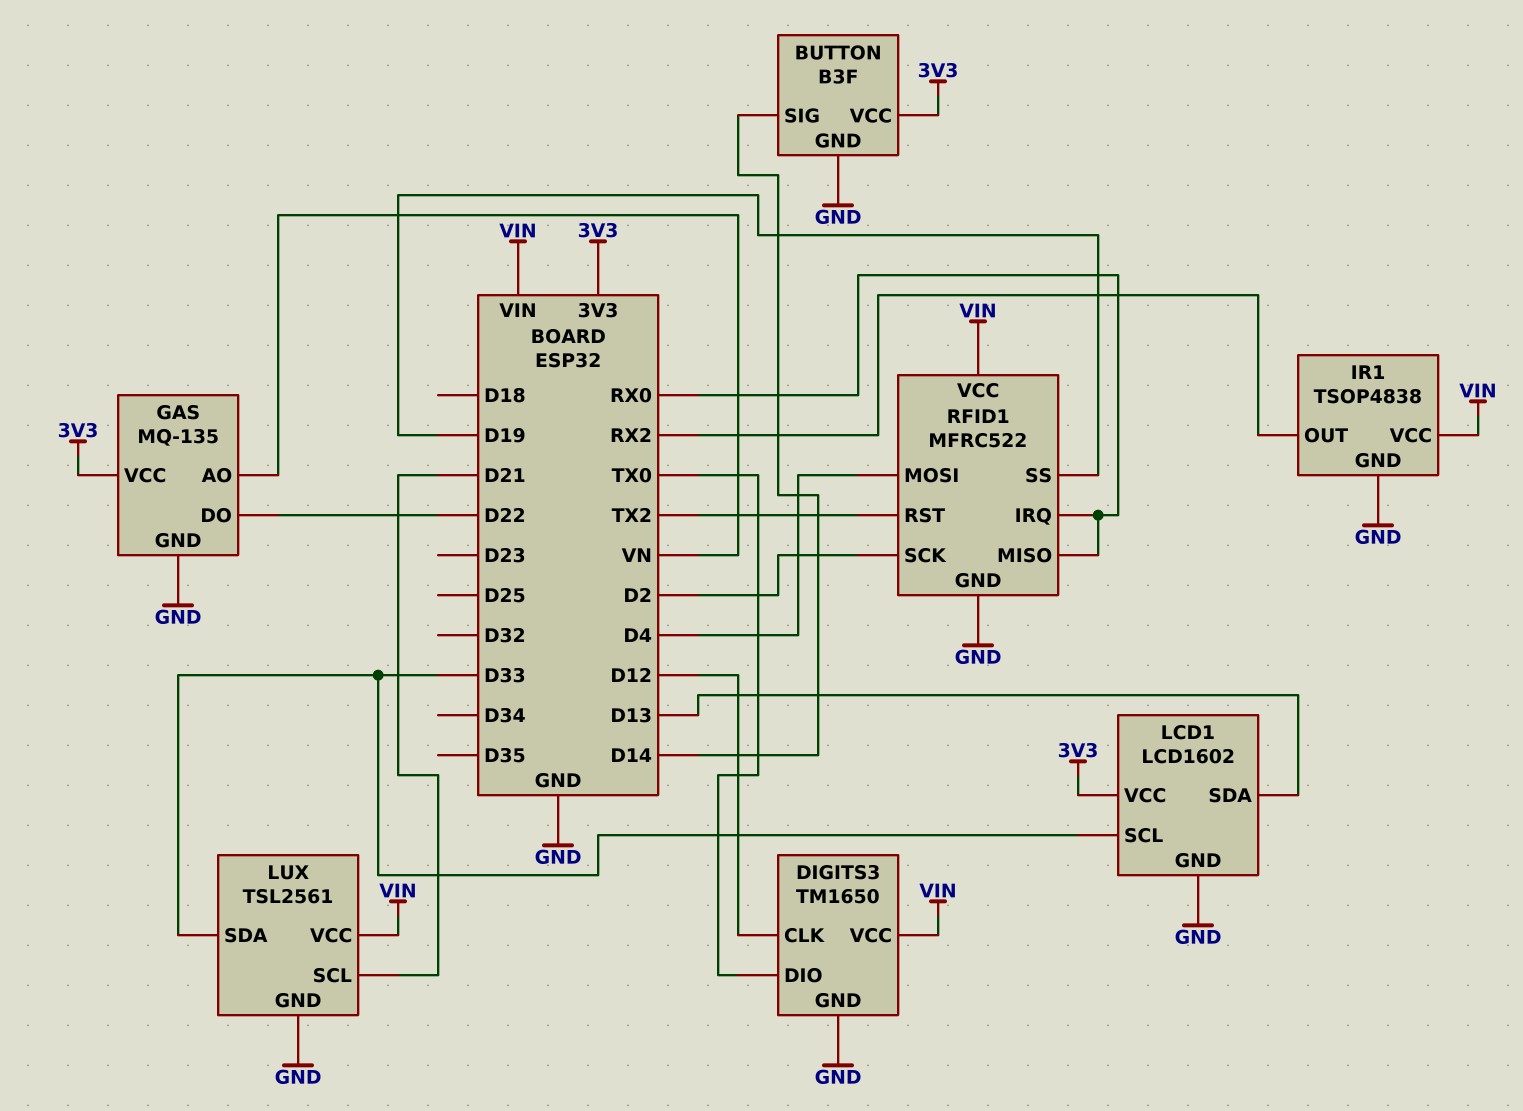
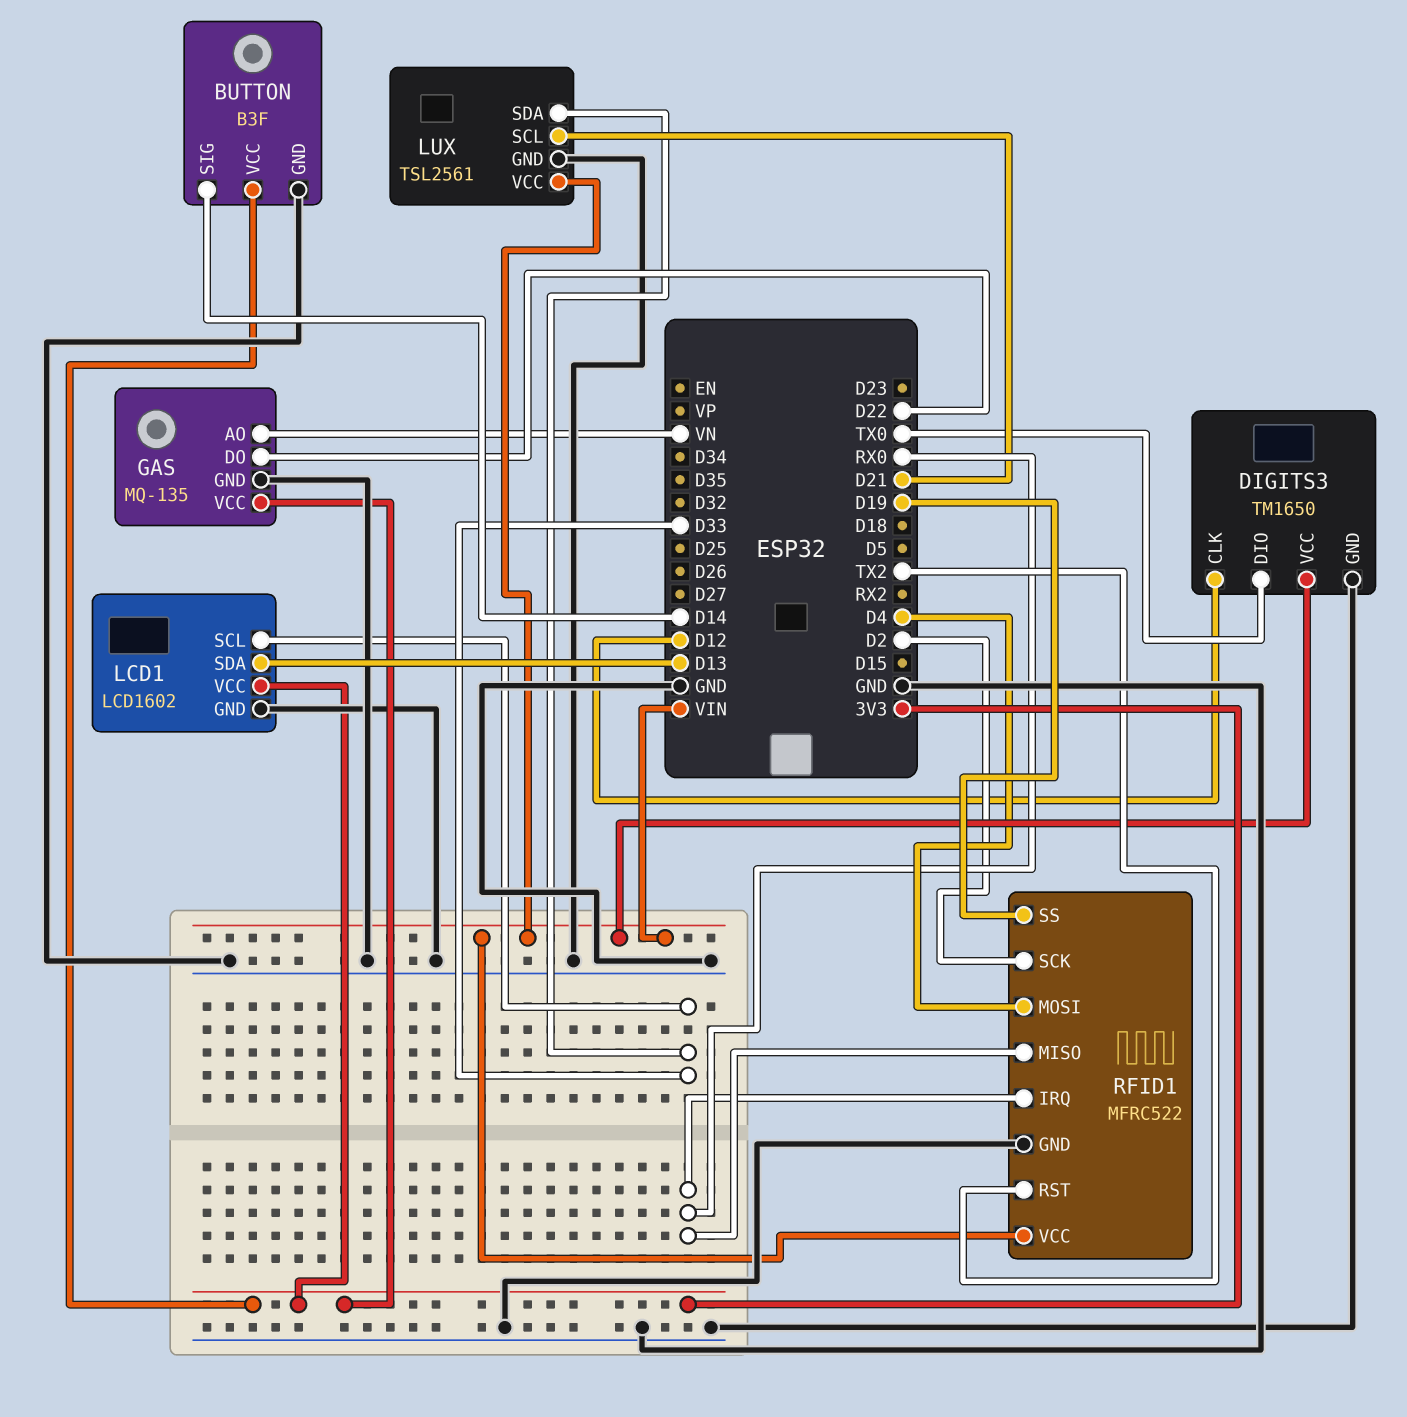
IR1: TSOP4838 -> none
IR1 pin GND: GND -> none
IR1 pin OUT: RX2 -> none
IR1 pin VCC: VIN -> none

